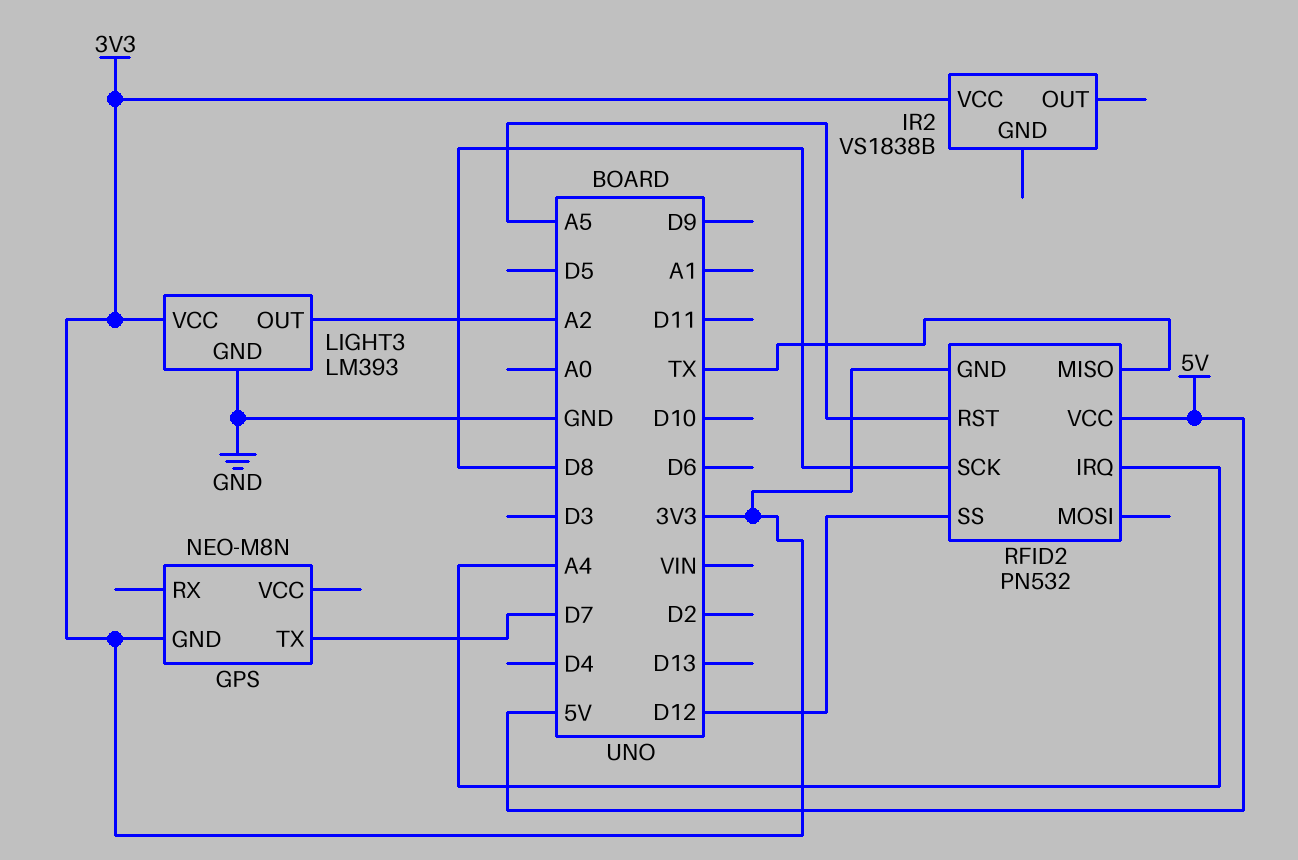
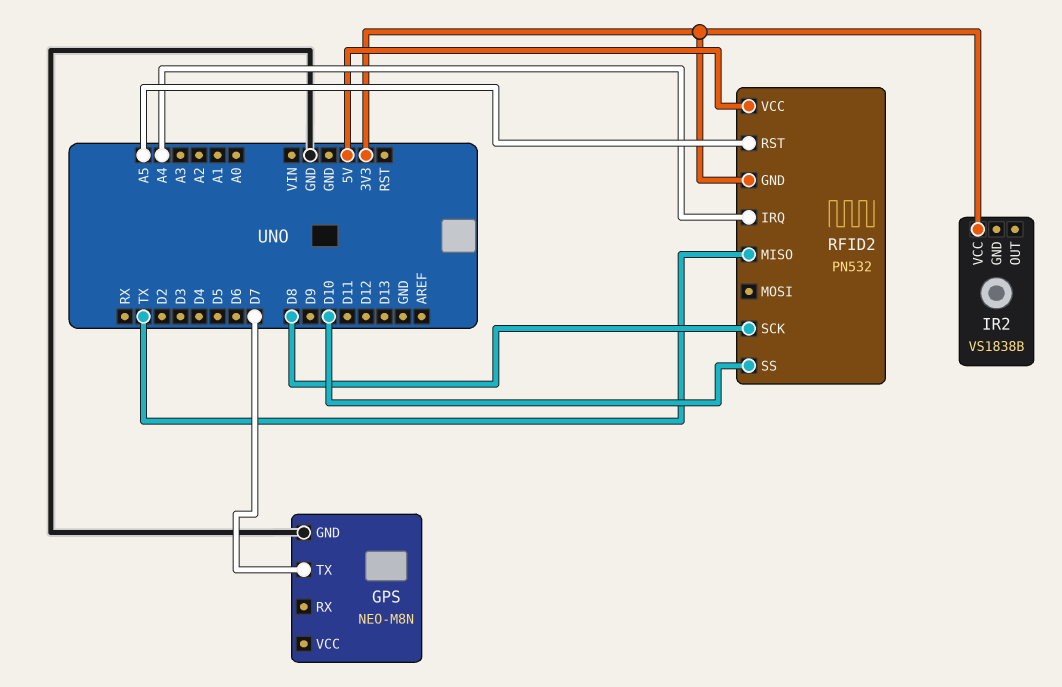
GPS pin GND: 3V3 -> GND
LIGHT3: LM393 -> none
LIGHT3 pin GND: GND -> none
LIGHT3 pin OUT: A2 -> none
LIGHT3 pin VCC: 3V3 -> none
RFID2 pin SS: D12 -> D10

